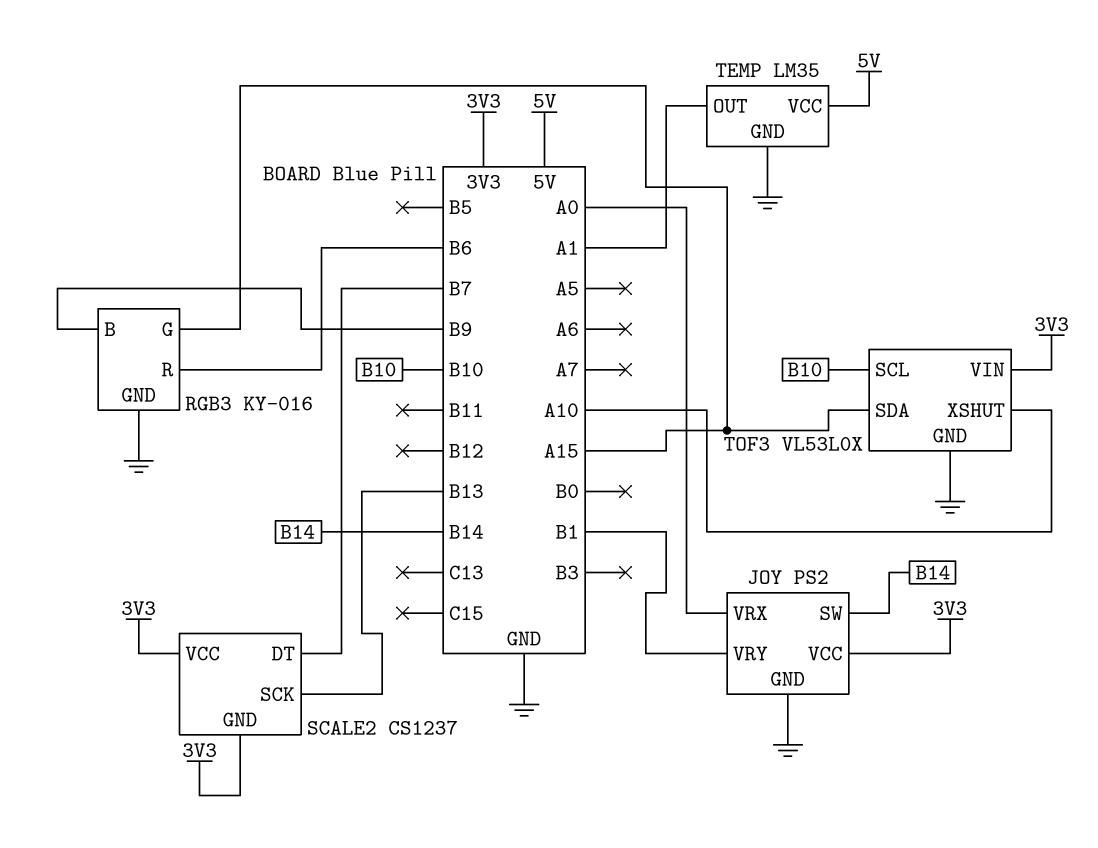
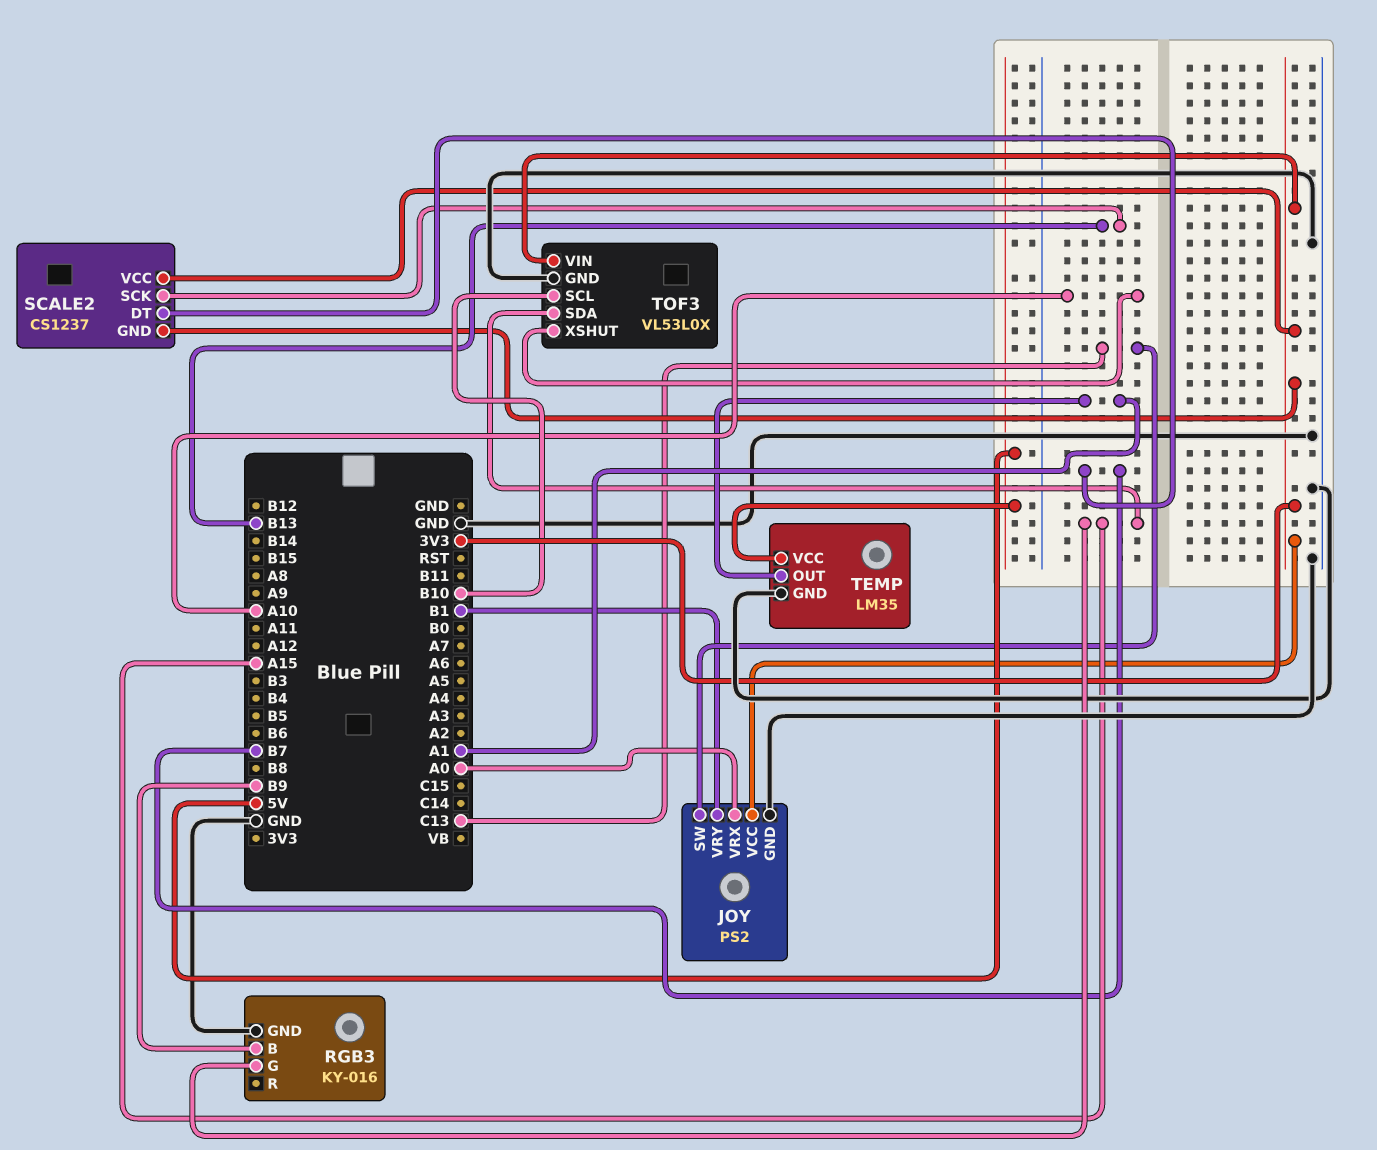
JOY pin SW: B14 -> C13
RGB3 pin R: B6 -> none

